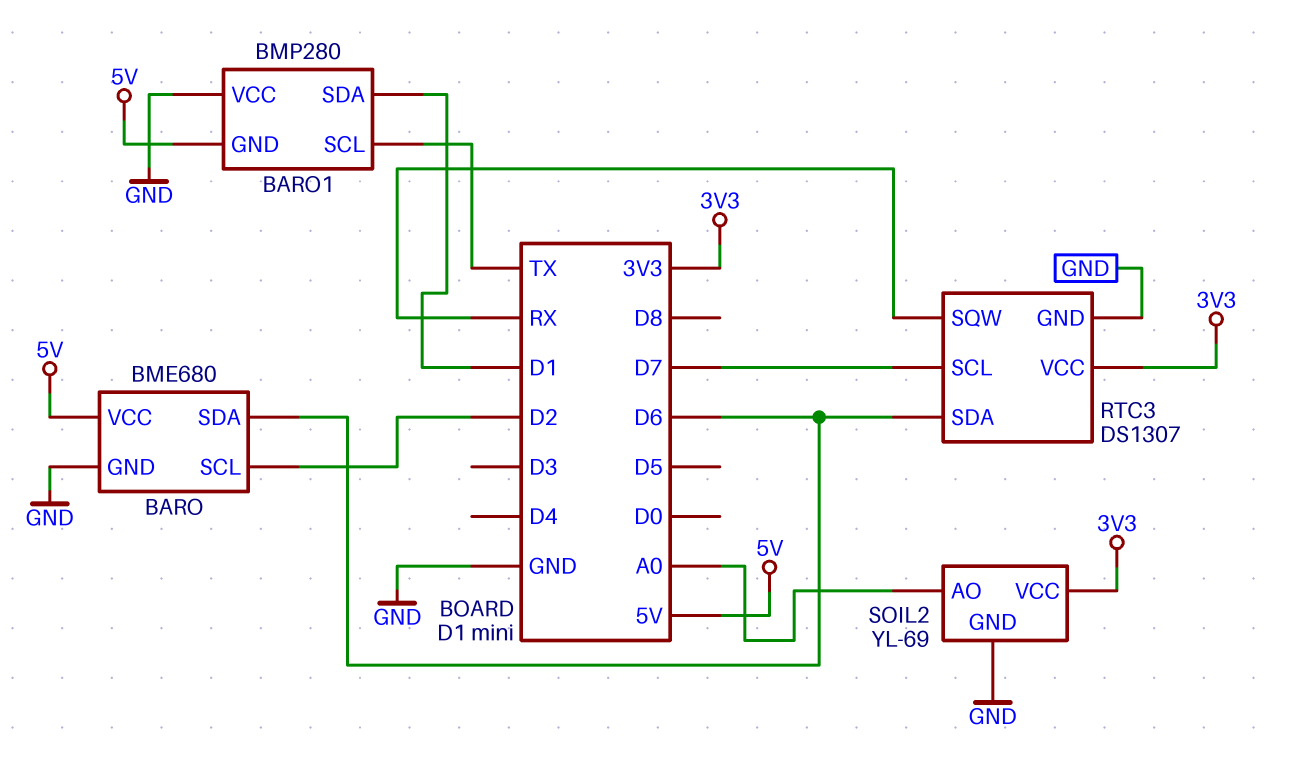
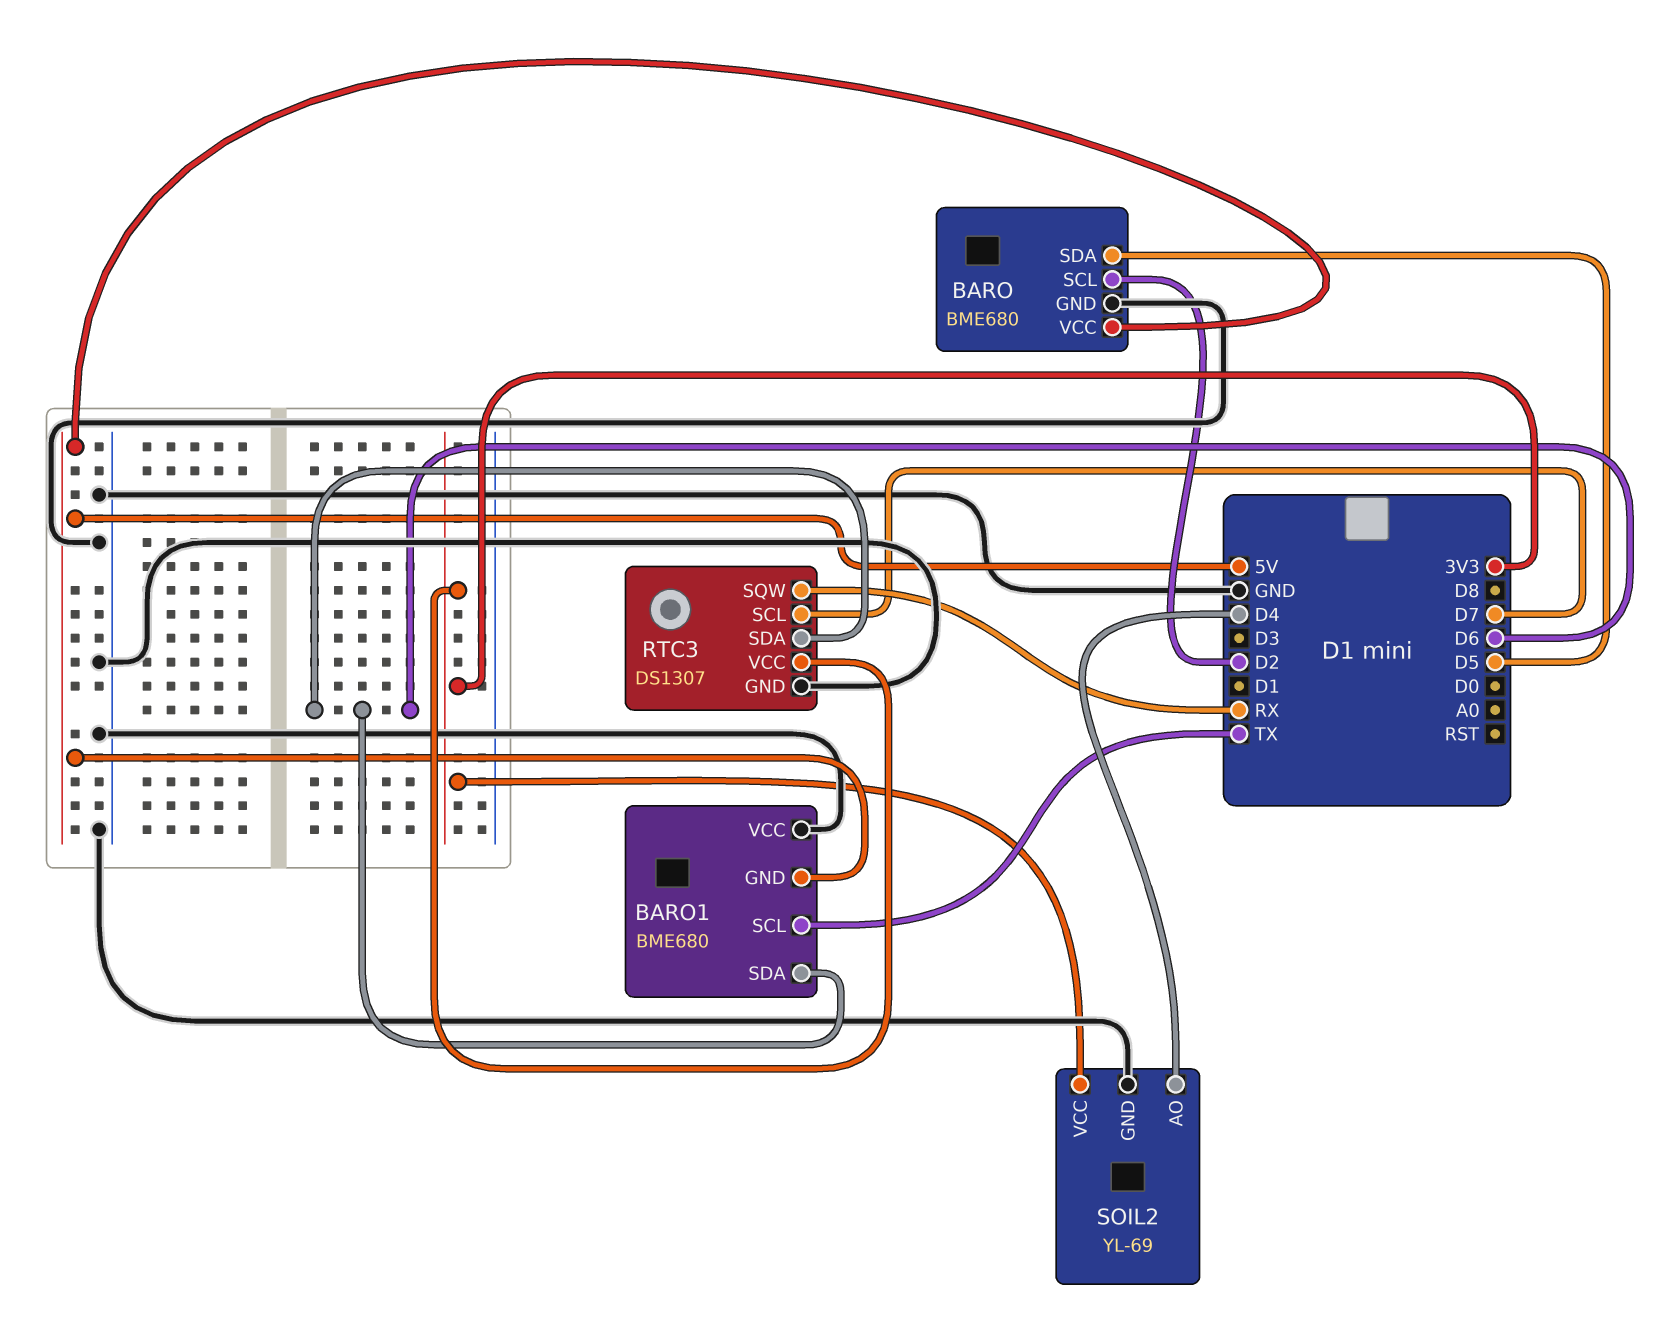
BARO pin SDA: D6 -> D5
BARO1: BMP280 -> BME680
BARO1 pin SDA: D1 -> D6
SOIL2 pin AO: A0 -> D4

